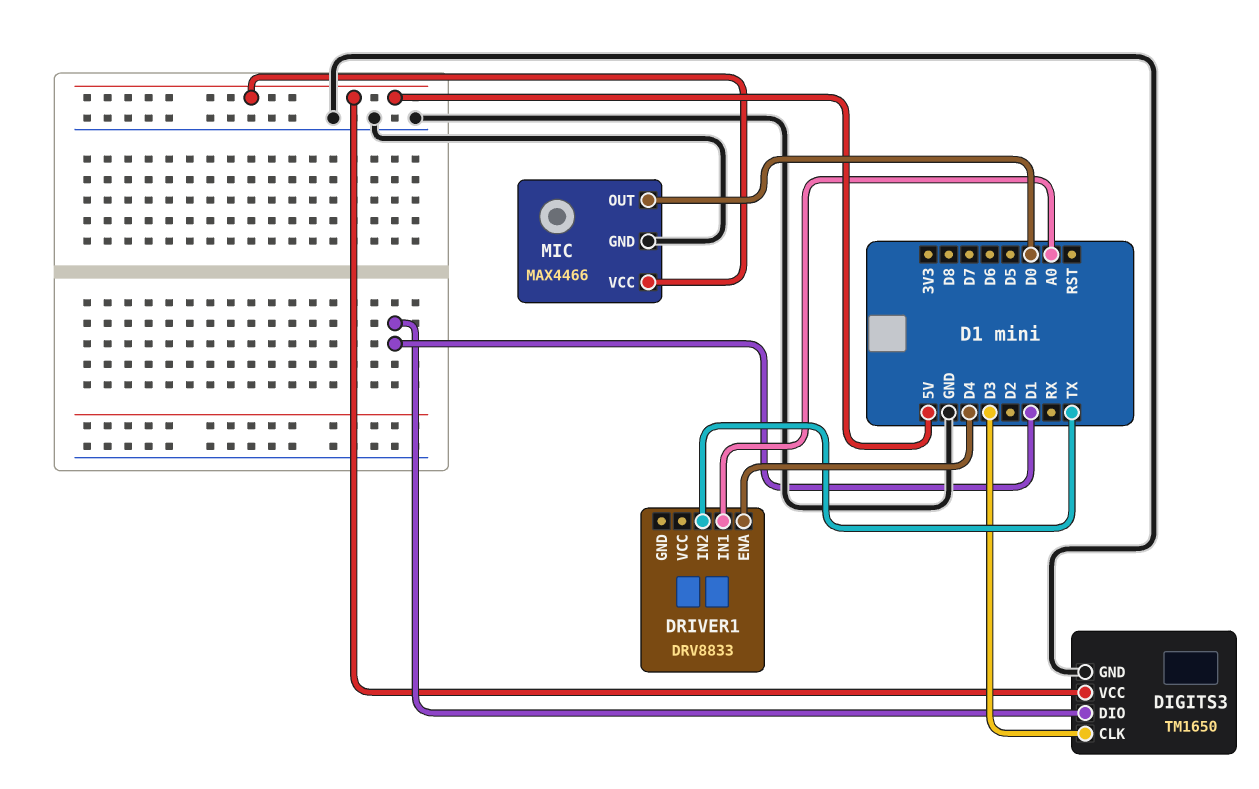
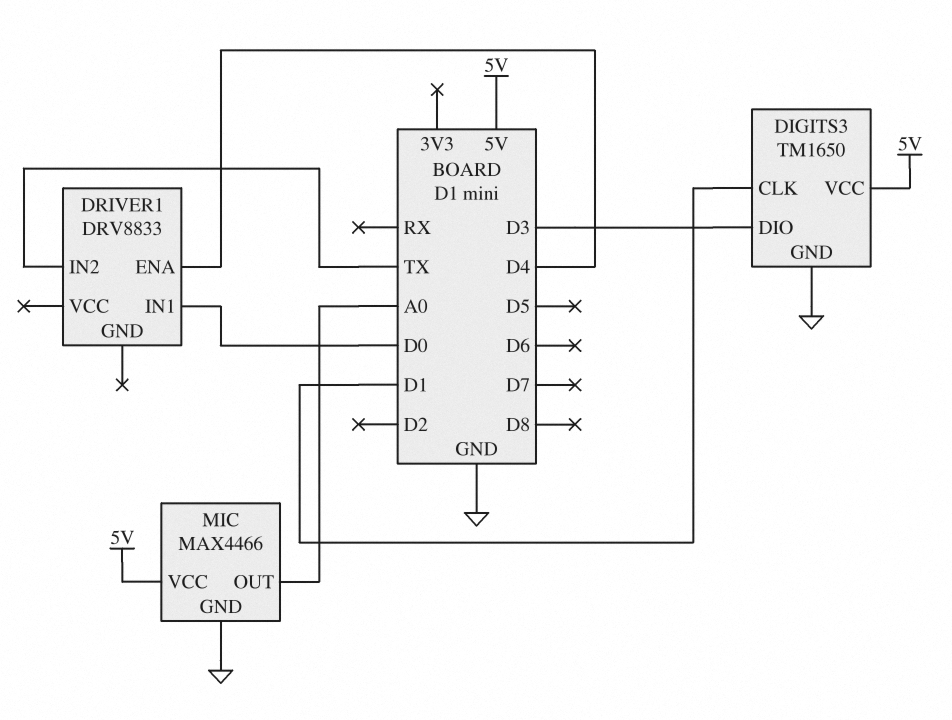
DIGITS3 pin CLK: D3 -> D1
DIGITS3 pin DIO: D1 -> D3
DRIVER1 pin IN1: A0 -> D0
MIC pin OUT: D0 -> A0

